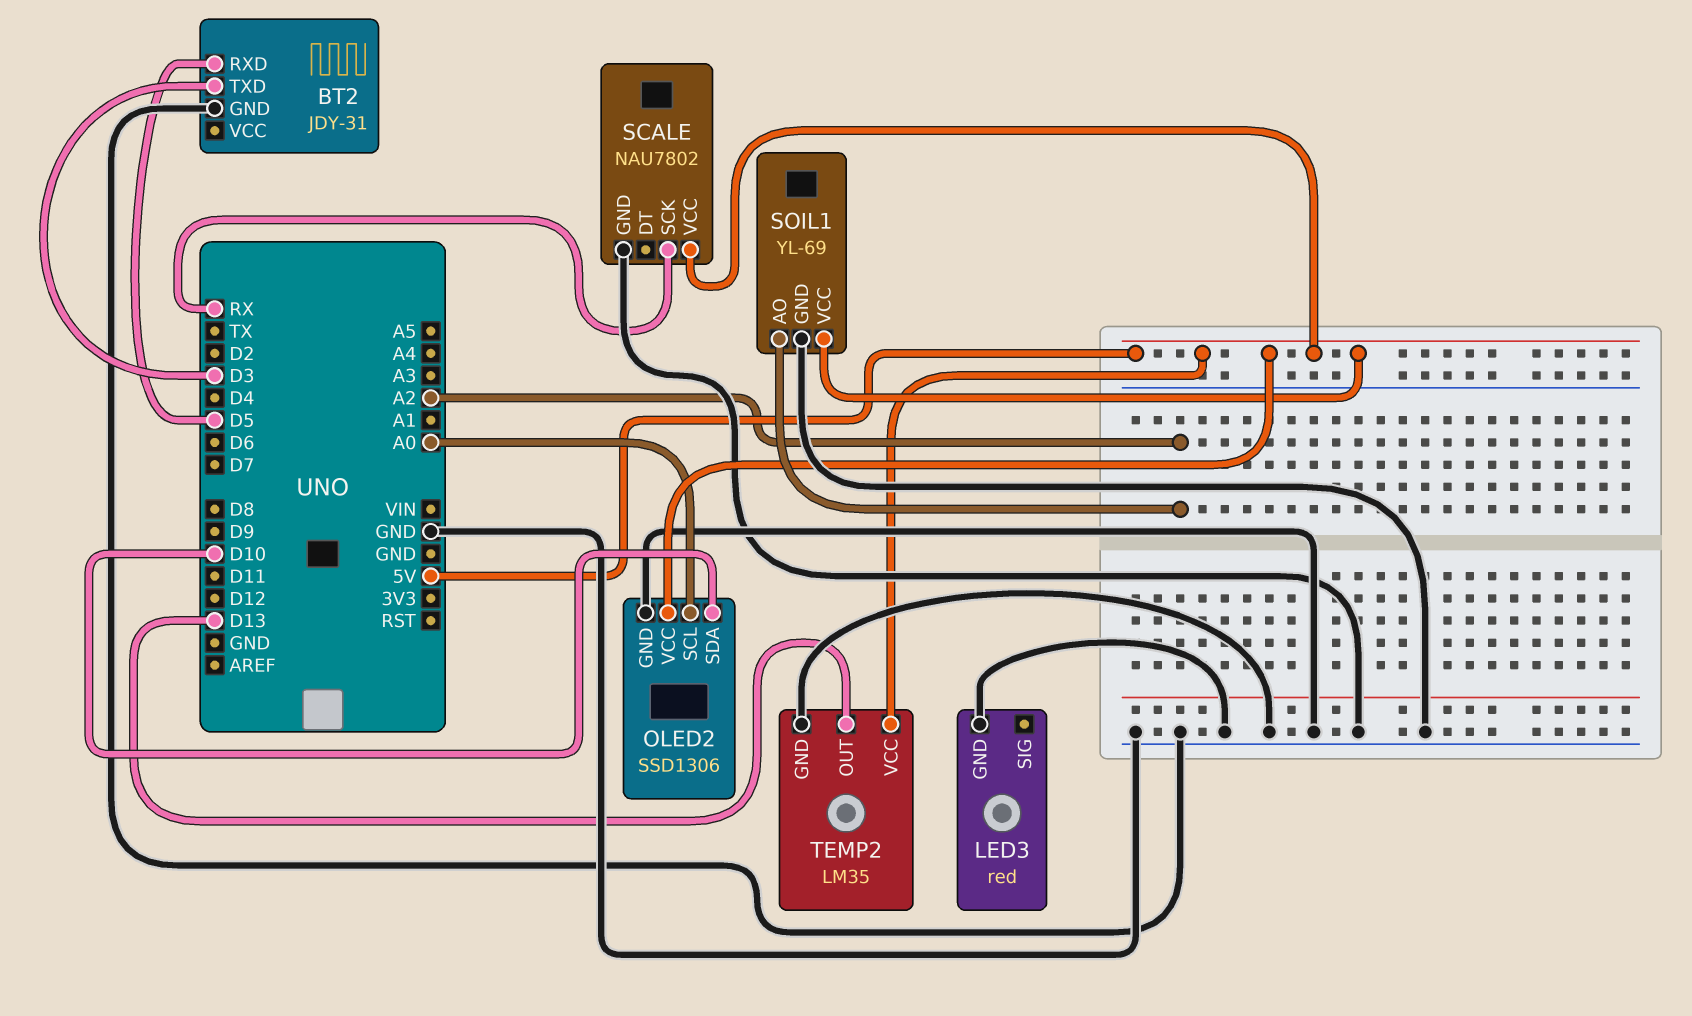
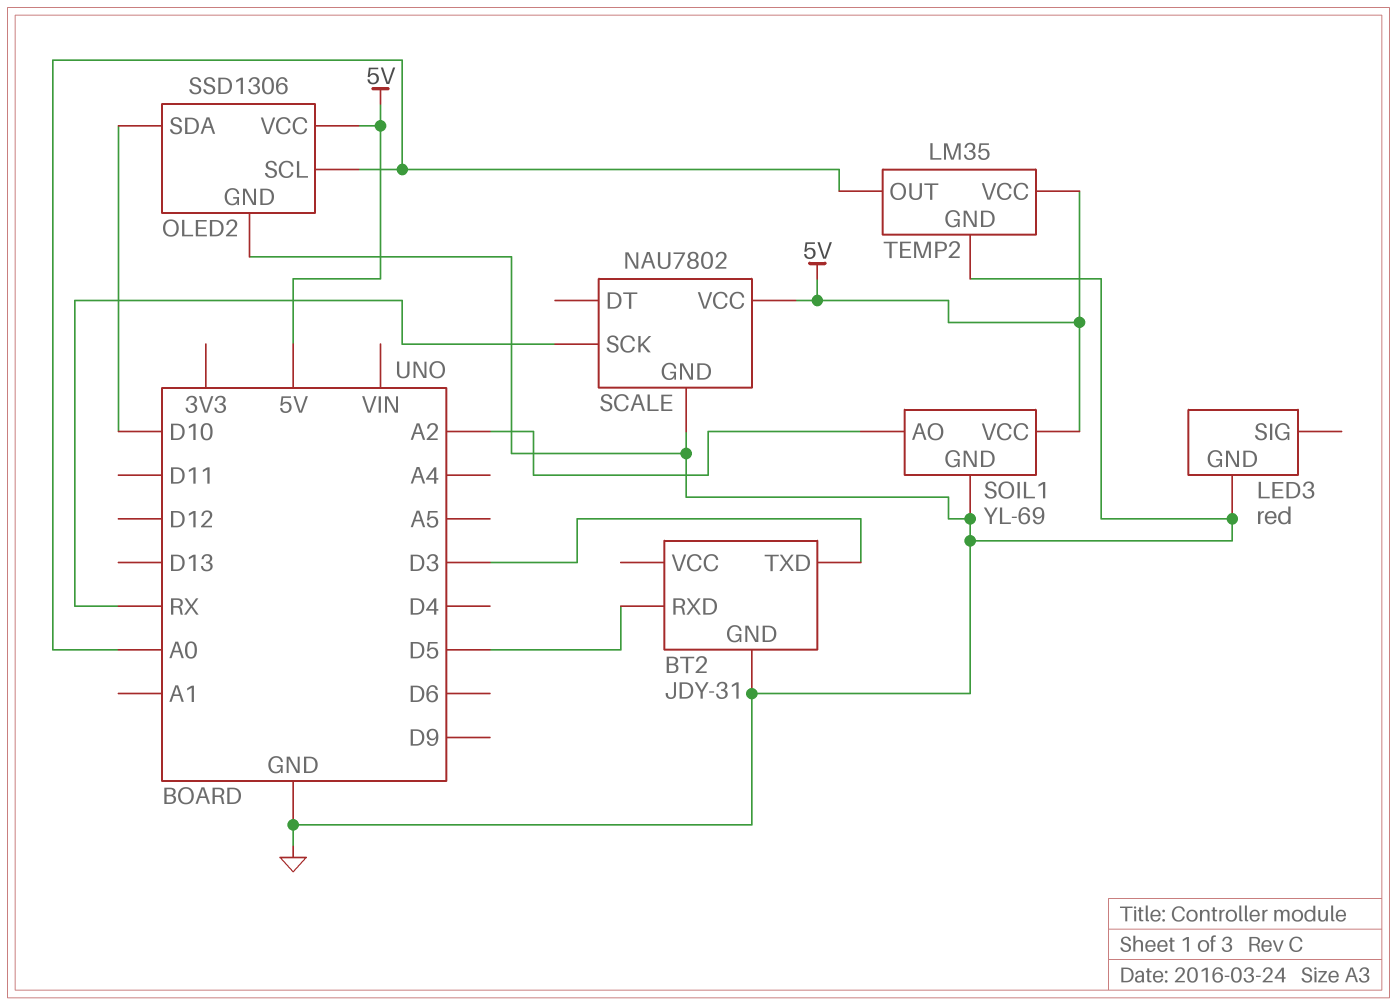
TEMP2 pin OUT: D13 -> A0

